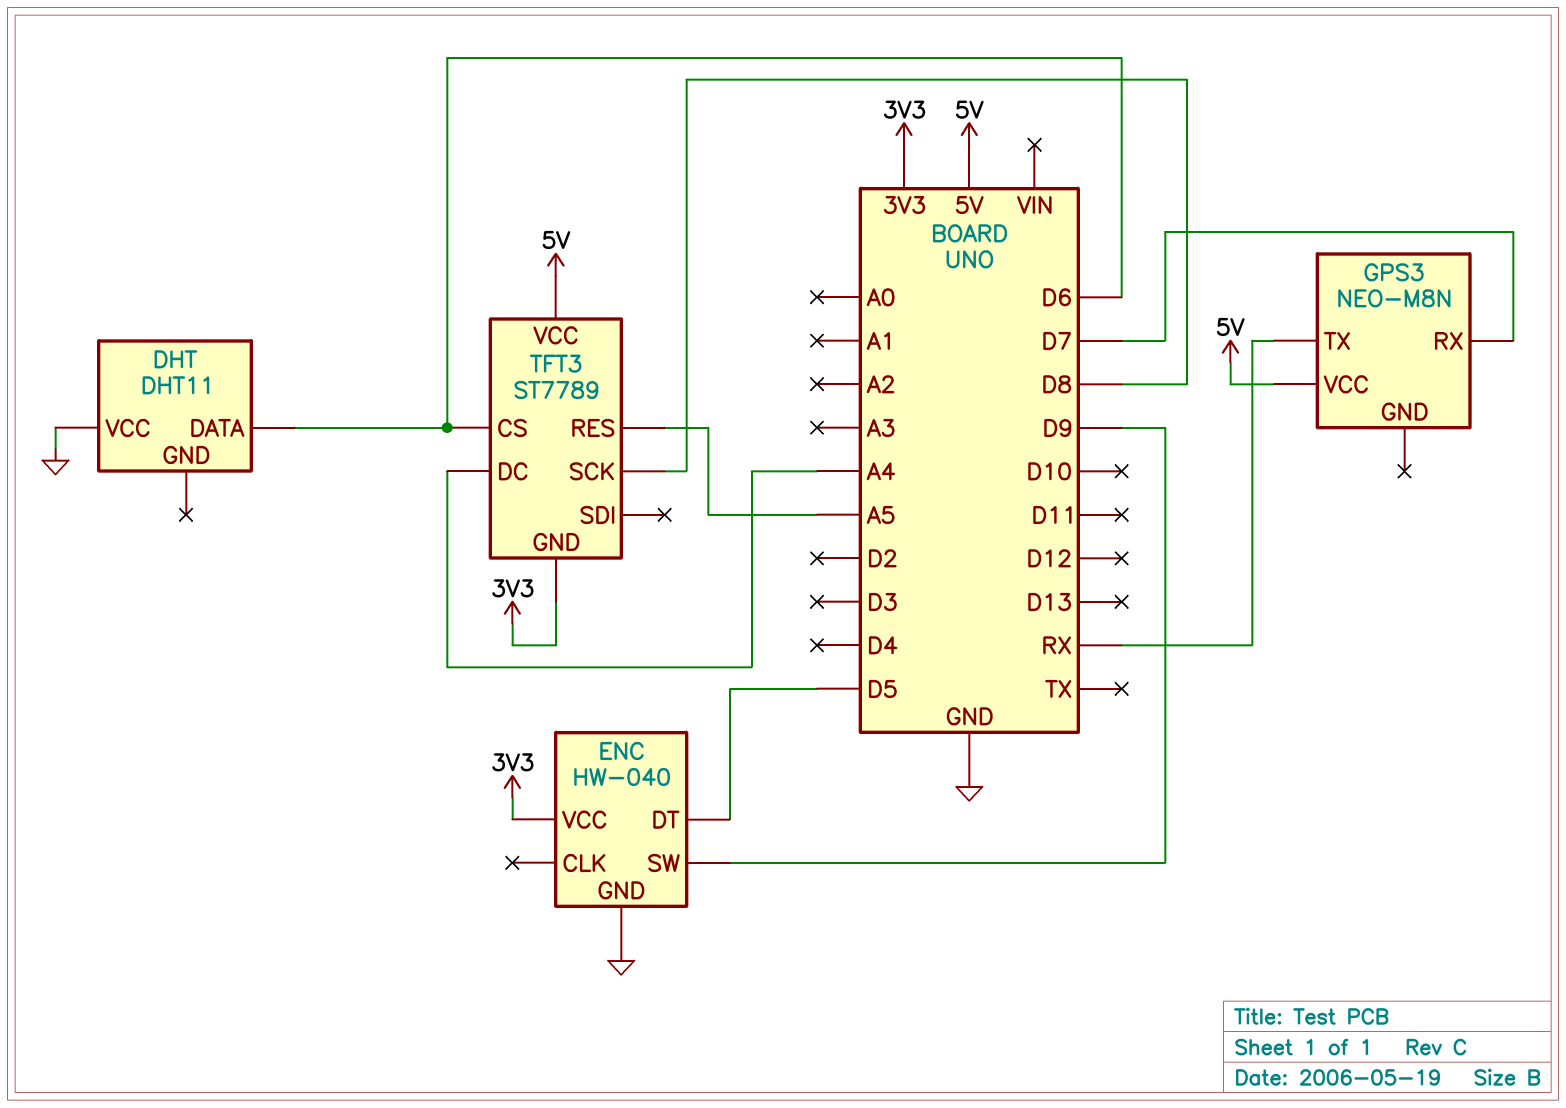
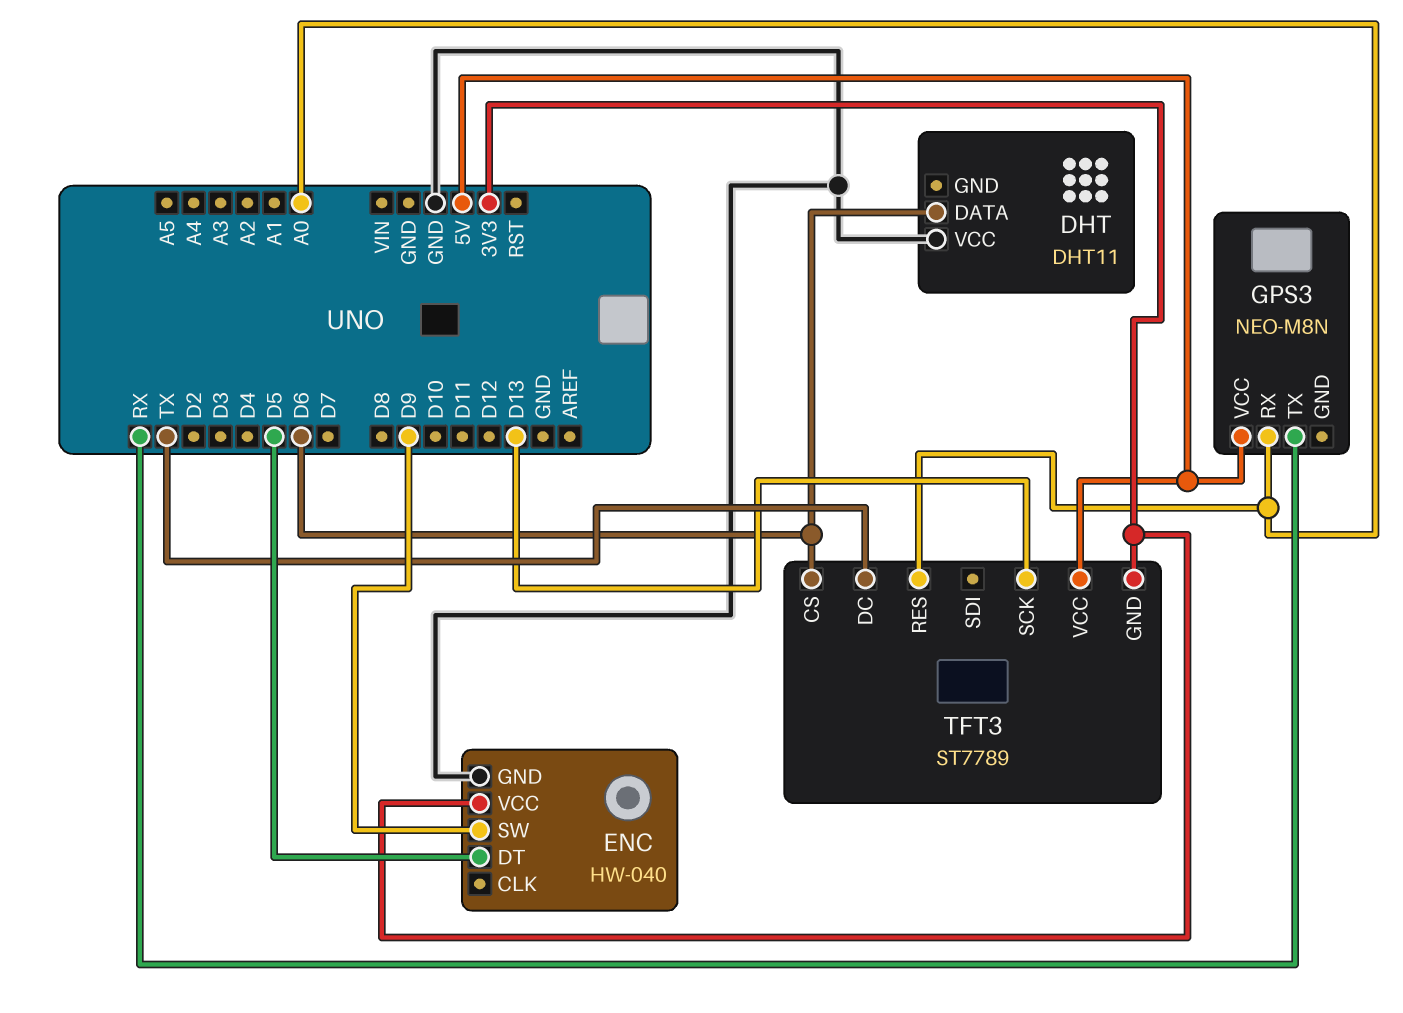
GPS3 pin RX: D7 -> A0
TFT3 pin DC: A4 -> TX
TFT3 pin RES: A5 -> A0
TFT3 pin SCK: D8 -> D13

